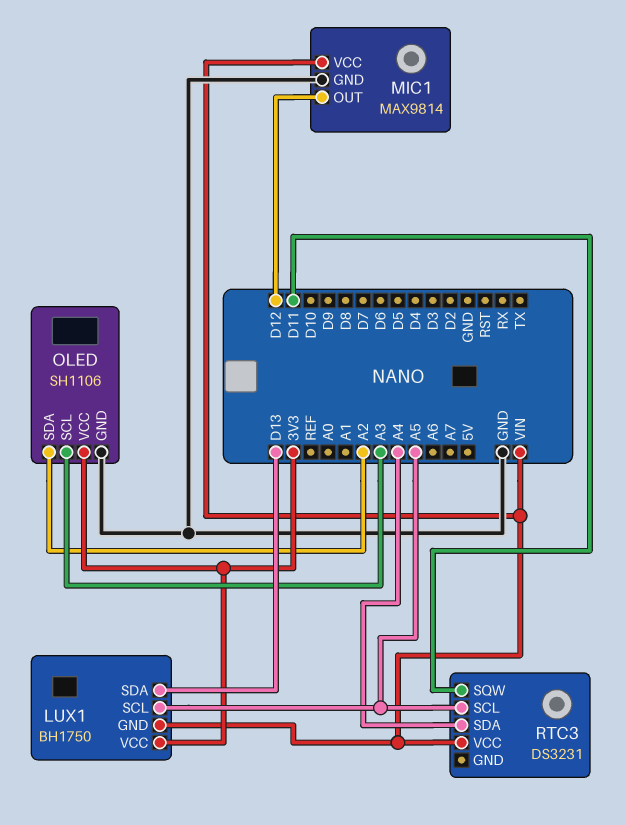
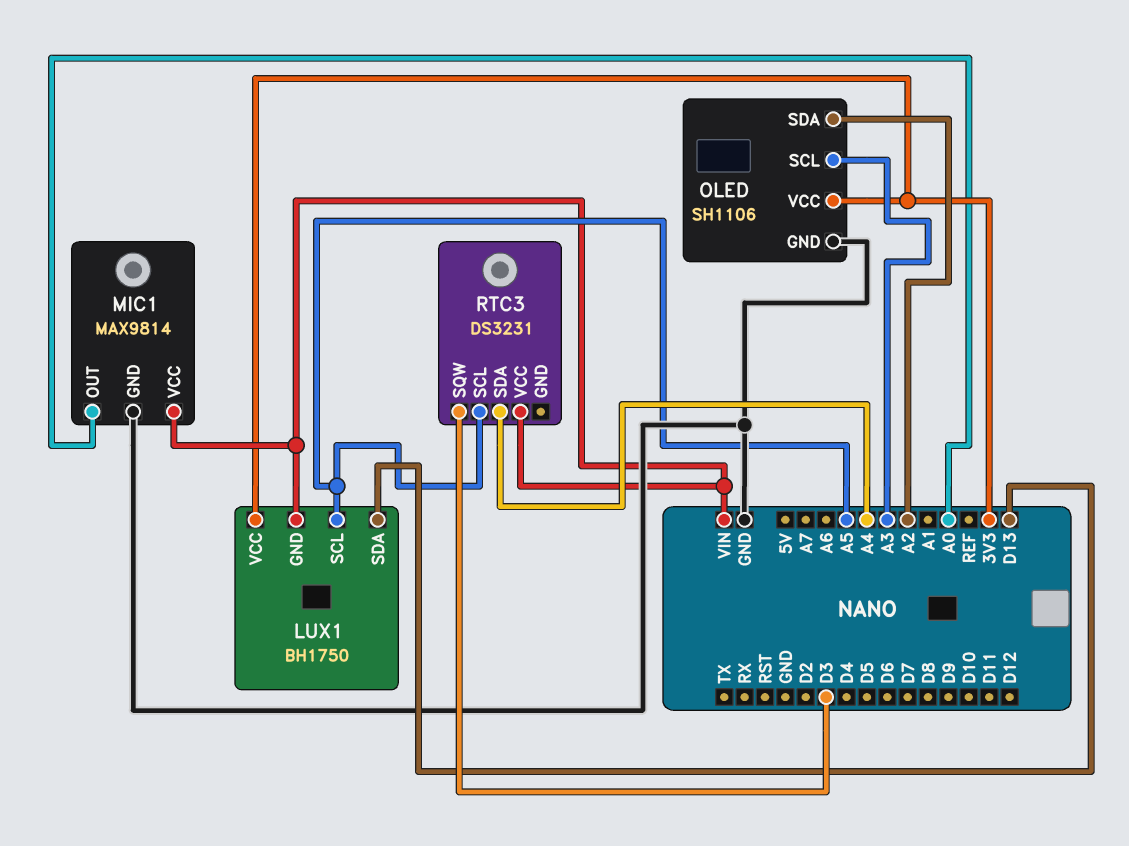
MIC1 pin OUT: D12 -> A0
RTC3 pin SQW: D11 -> D3

